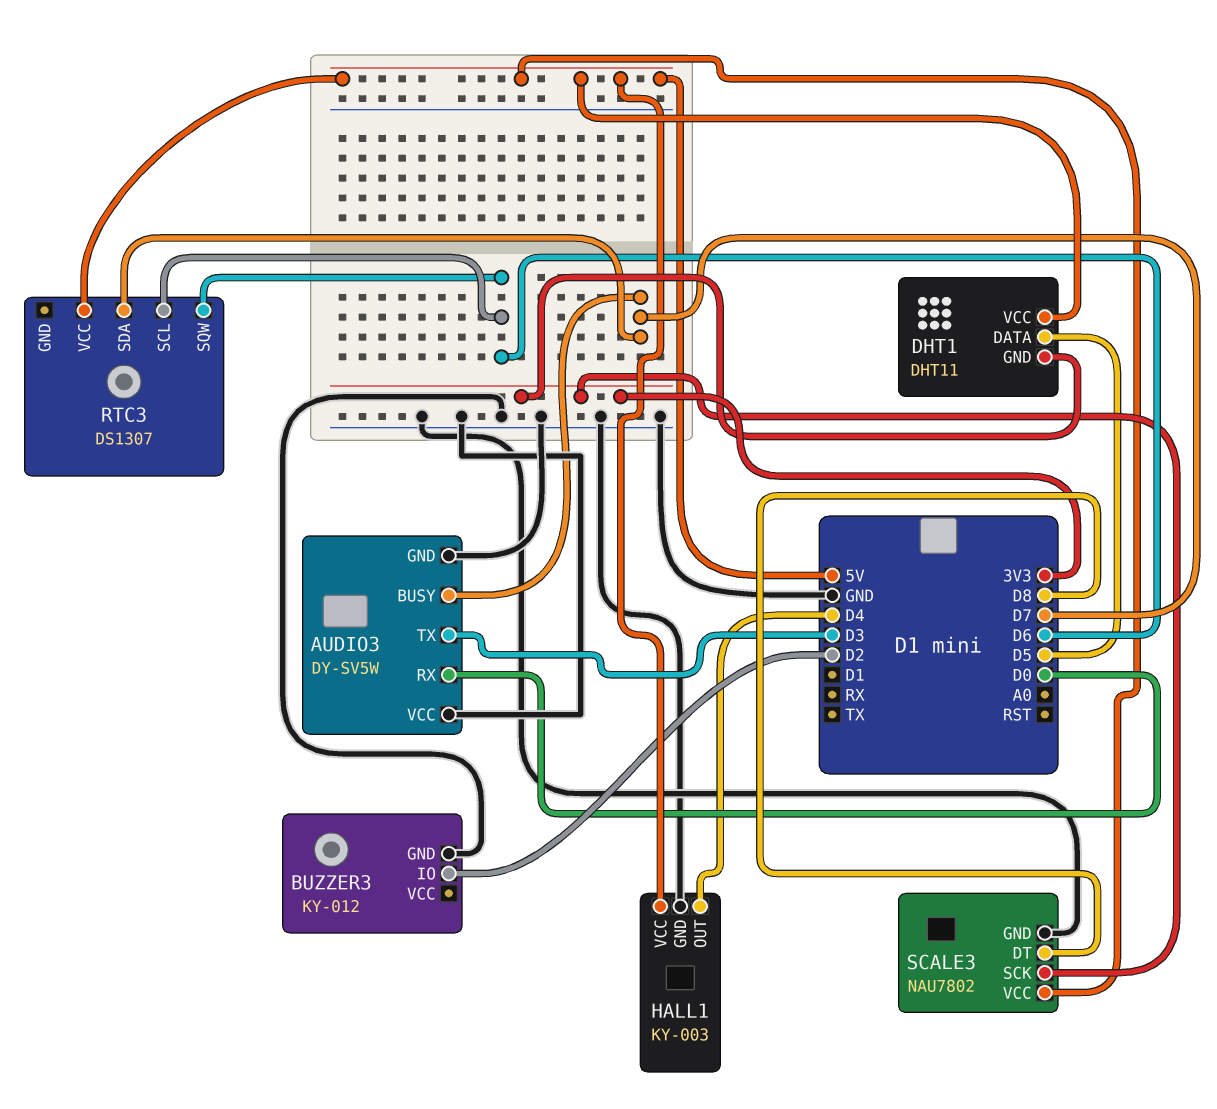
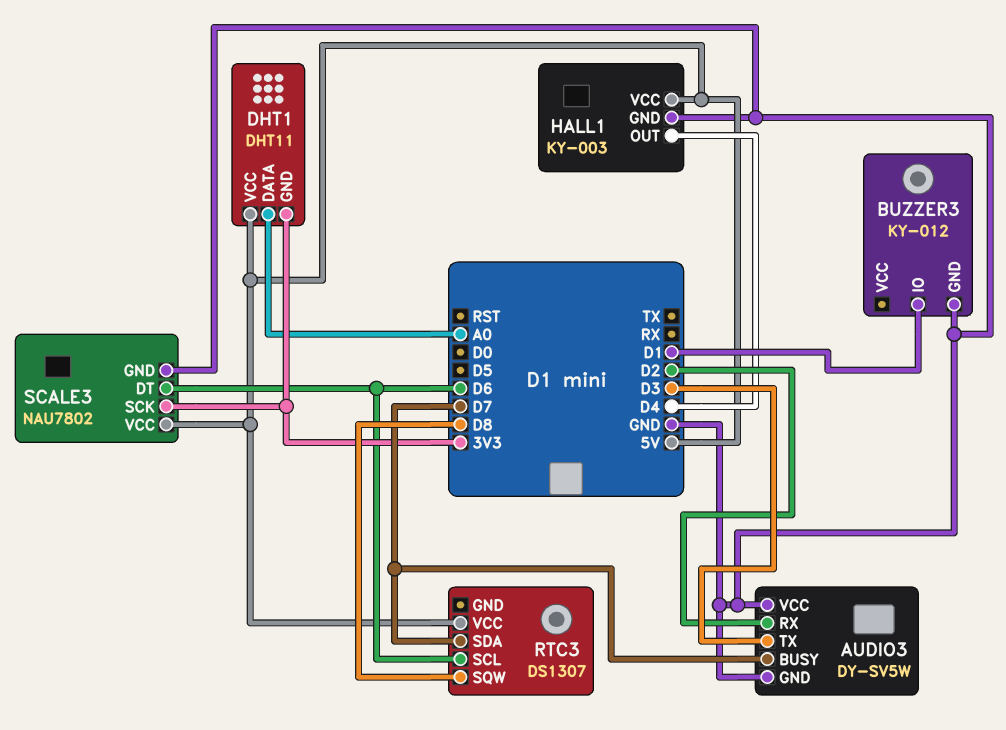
AUDIO3 pin RX: D0 -> D2
BUZZER3 pin IO: D2 -> D1
DHT1 pin DATA: D5 -> A0
RTC3 pin SQW: D6 -> D8
SCALE3 pin DT: D8 -> D6

